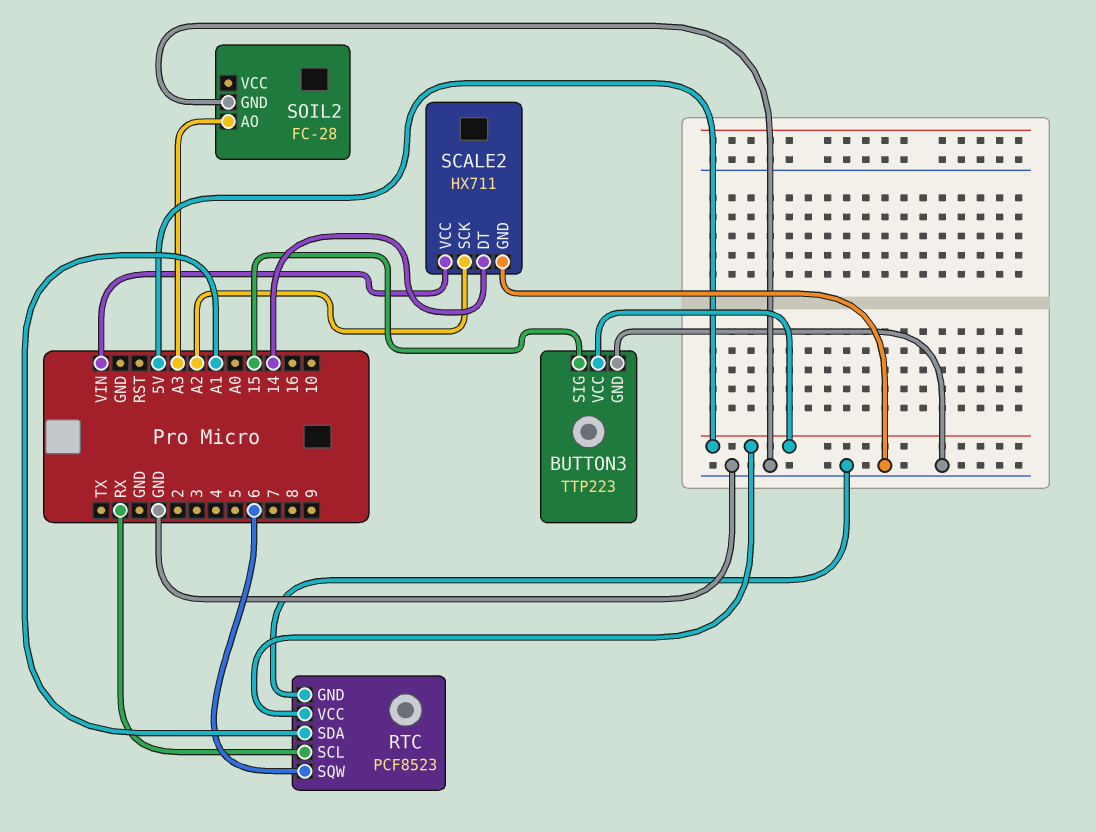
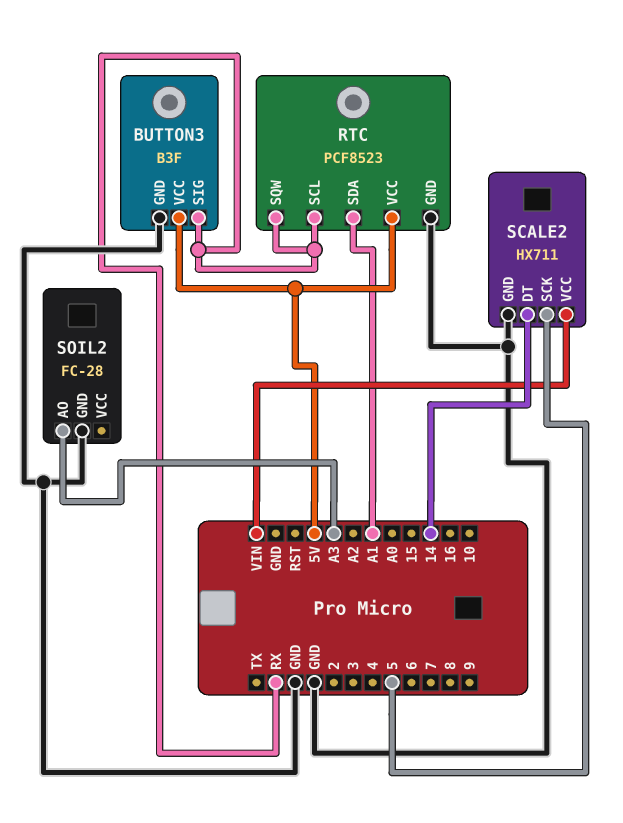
BUTTON3: TTP223 -> B3F
BUTTON3 pin SIG: 15 -> RX
RTC pin SQW: 6 -> RX
SCALE2 pin SCK: A2 -> 5

